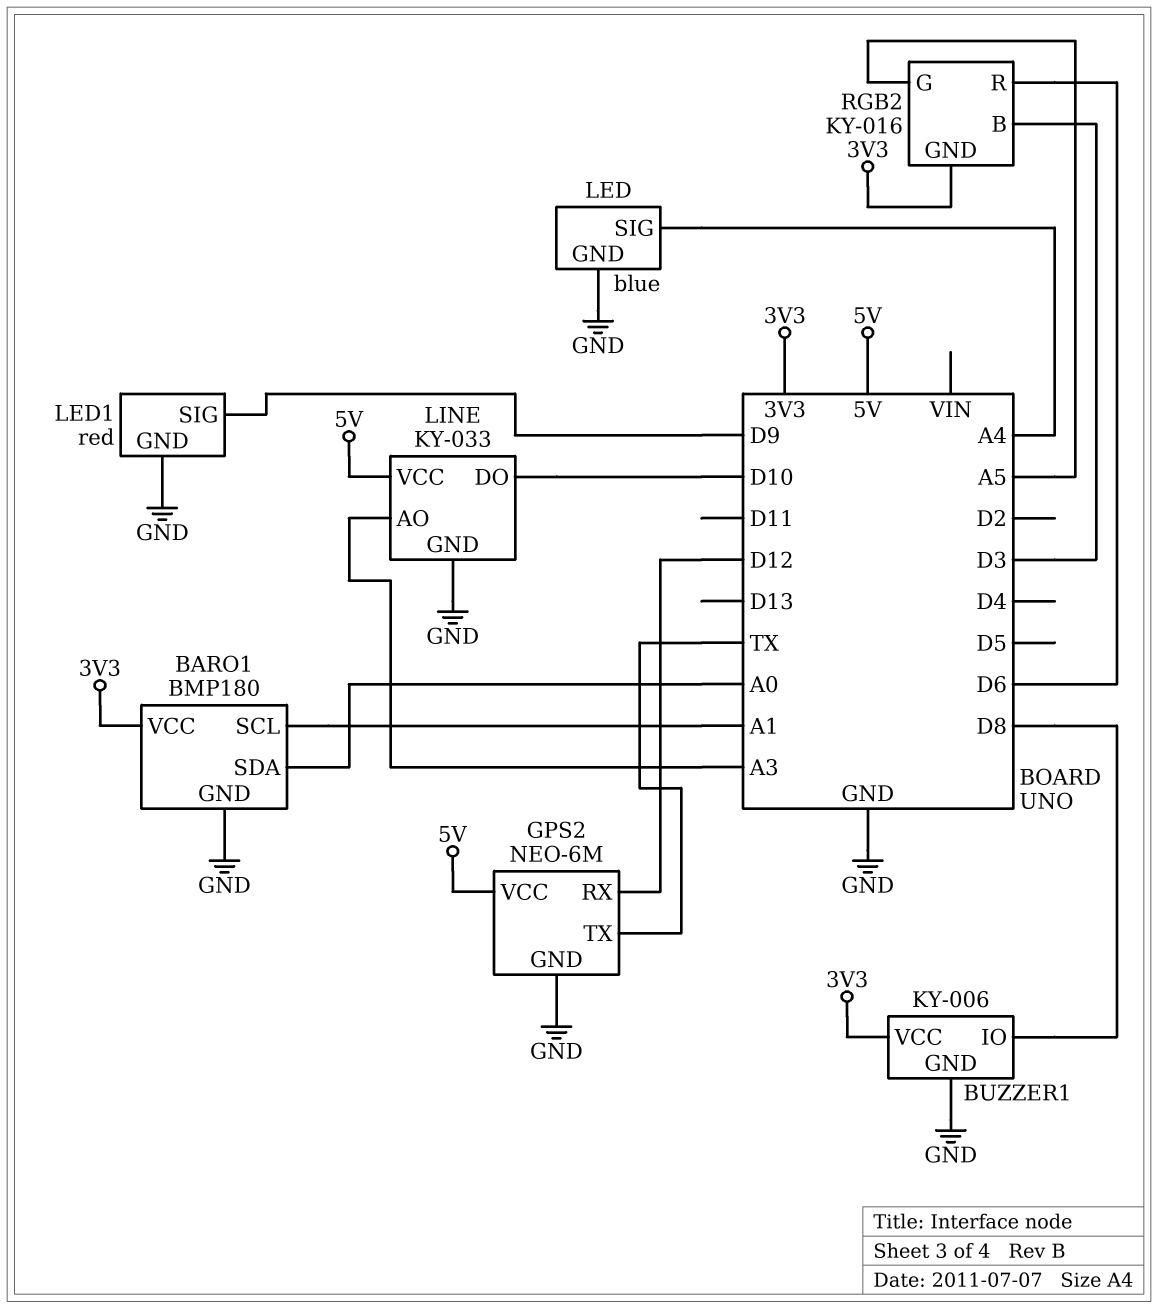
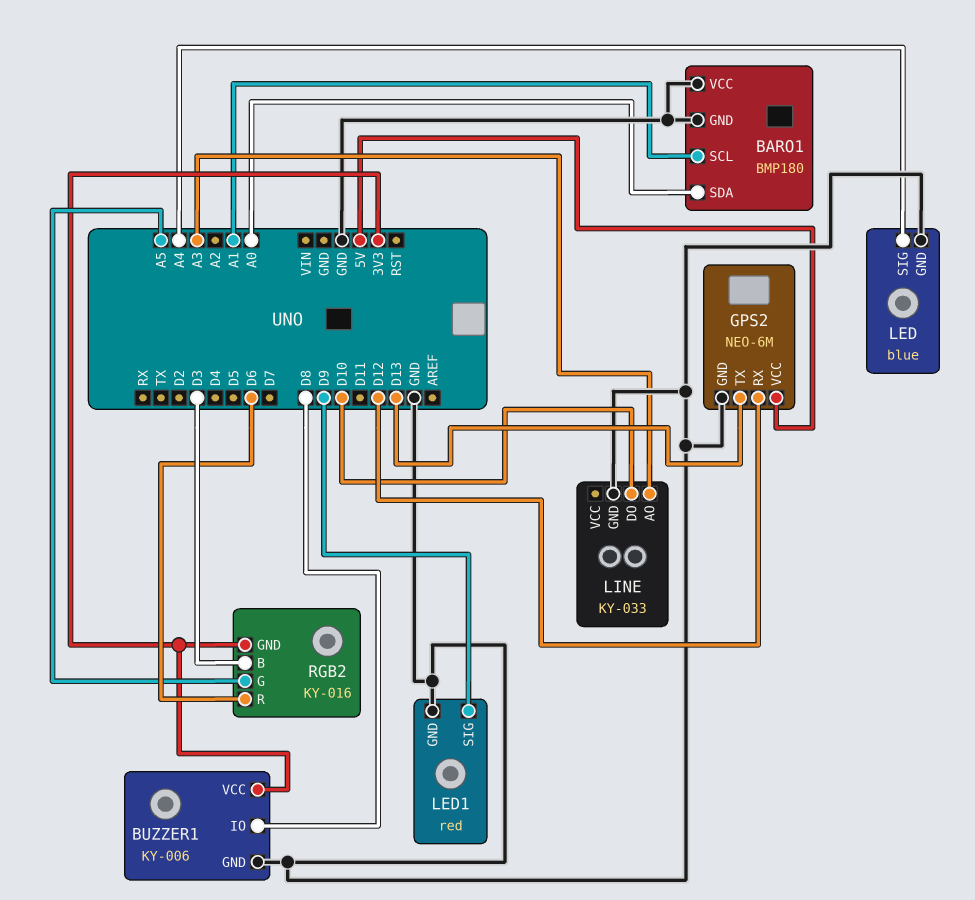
BARO1 pin VCC: 3V3 -> GND
GPS2 pin TX: TX -> D13
LINE pin VCC: 5V -> none

